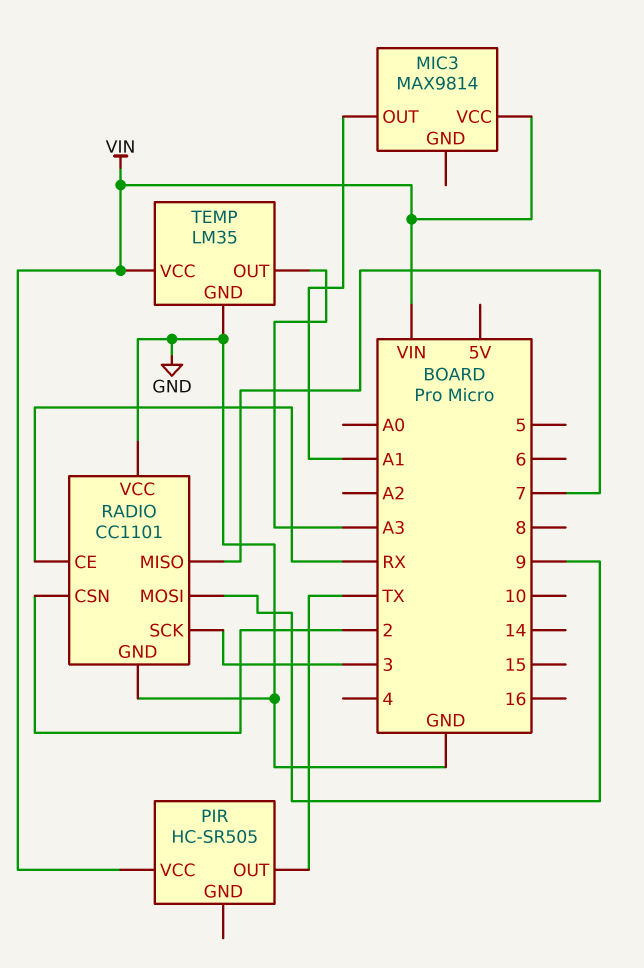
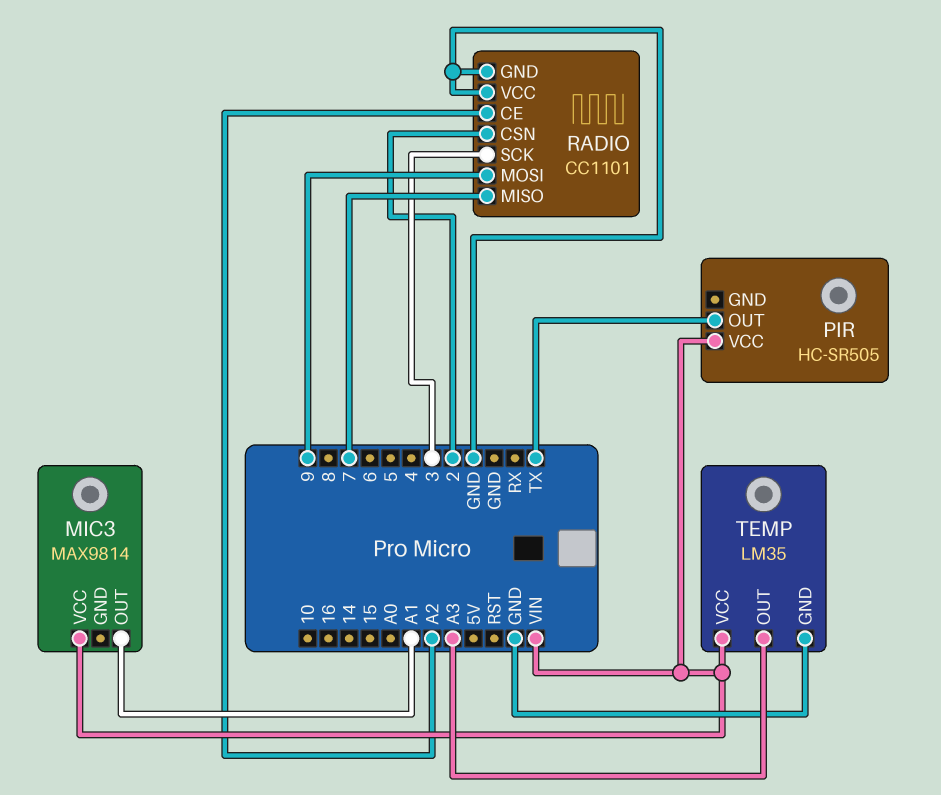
RADIO pin CE: RX -> A2

